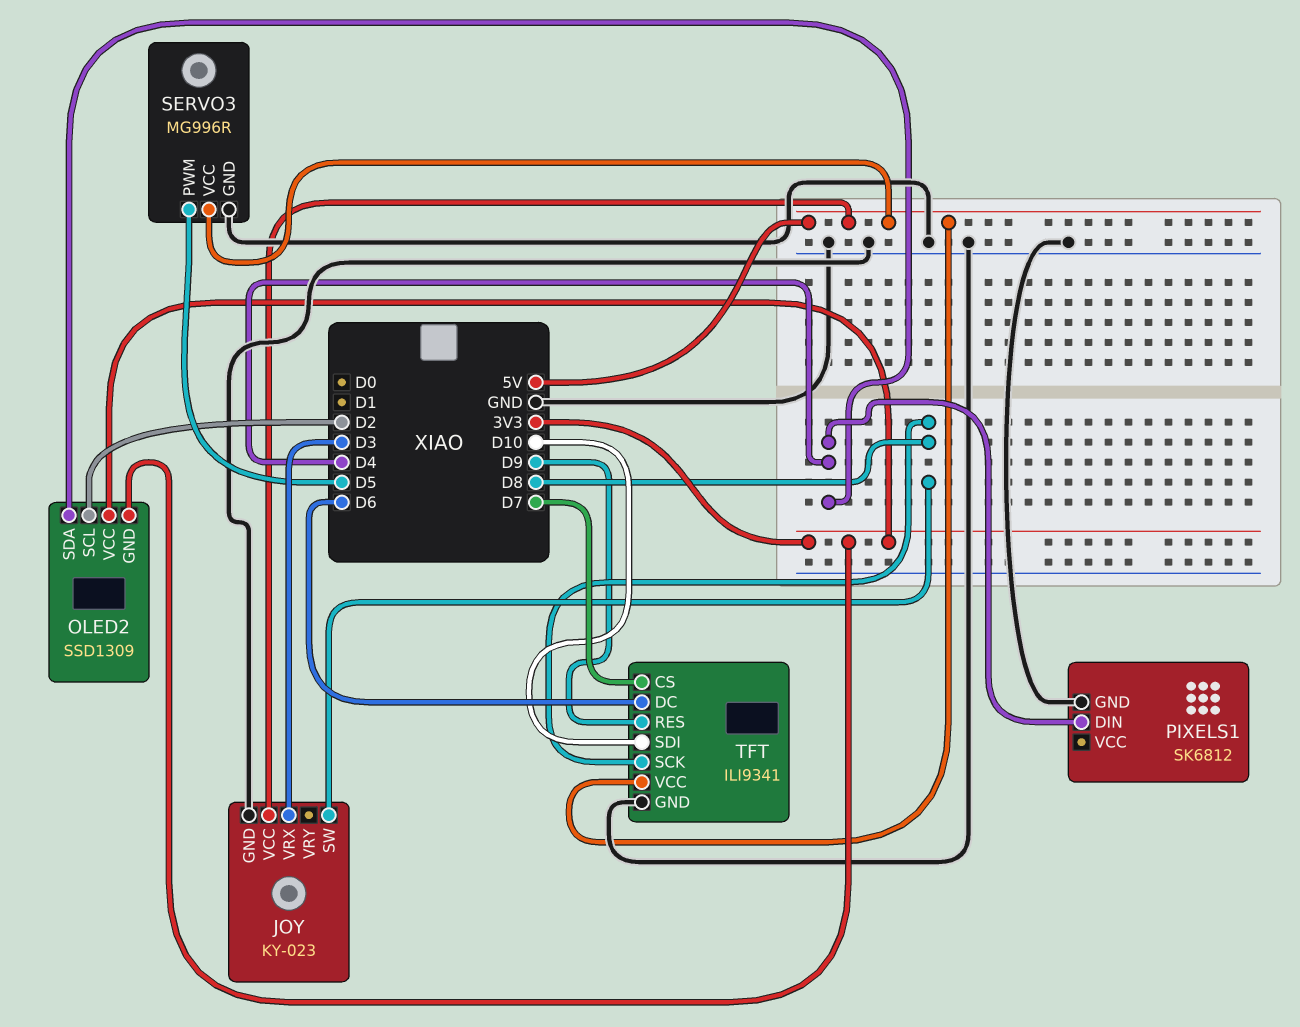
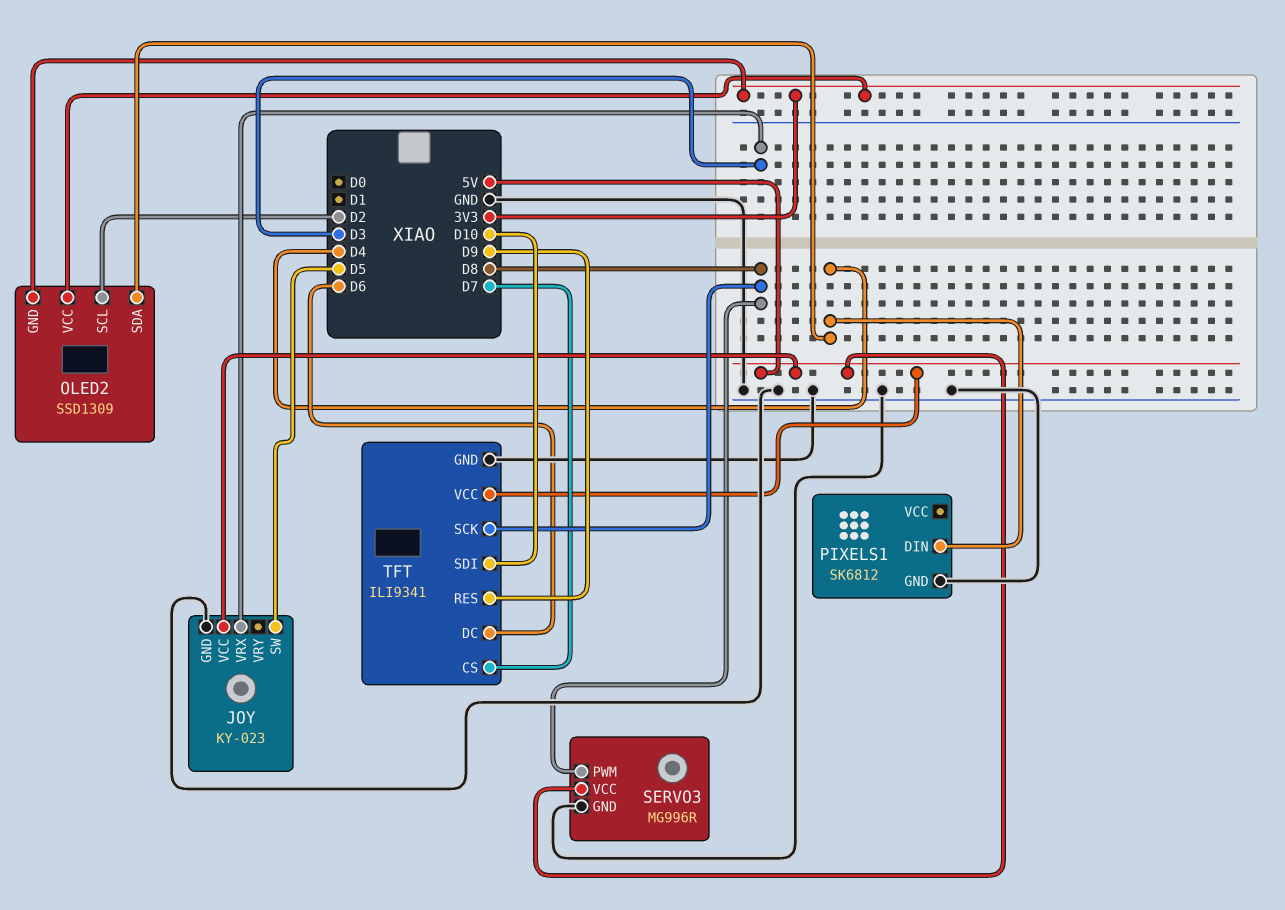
JOY pin SW: D8 -> D5
SERVO3 pin PWM: D5 -> D8

